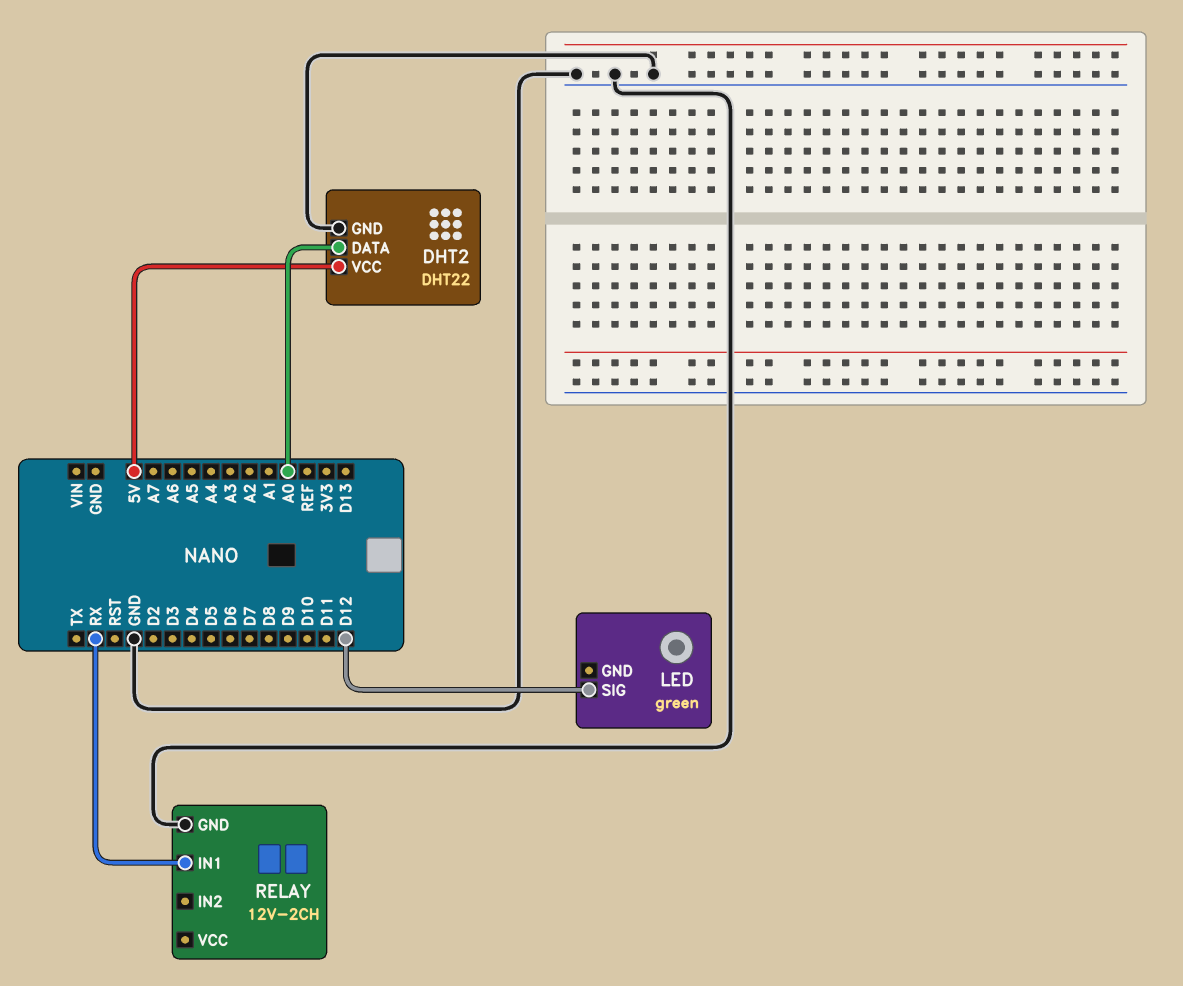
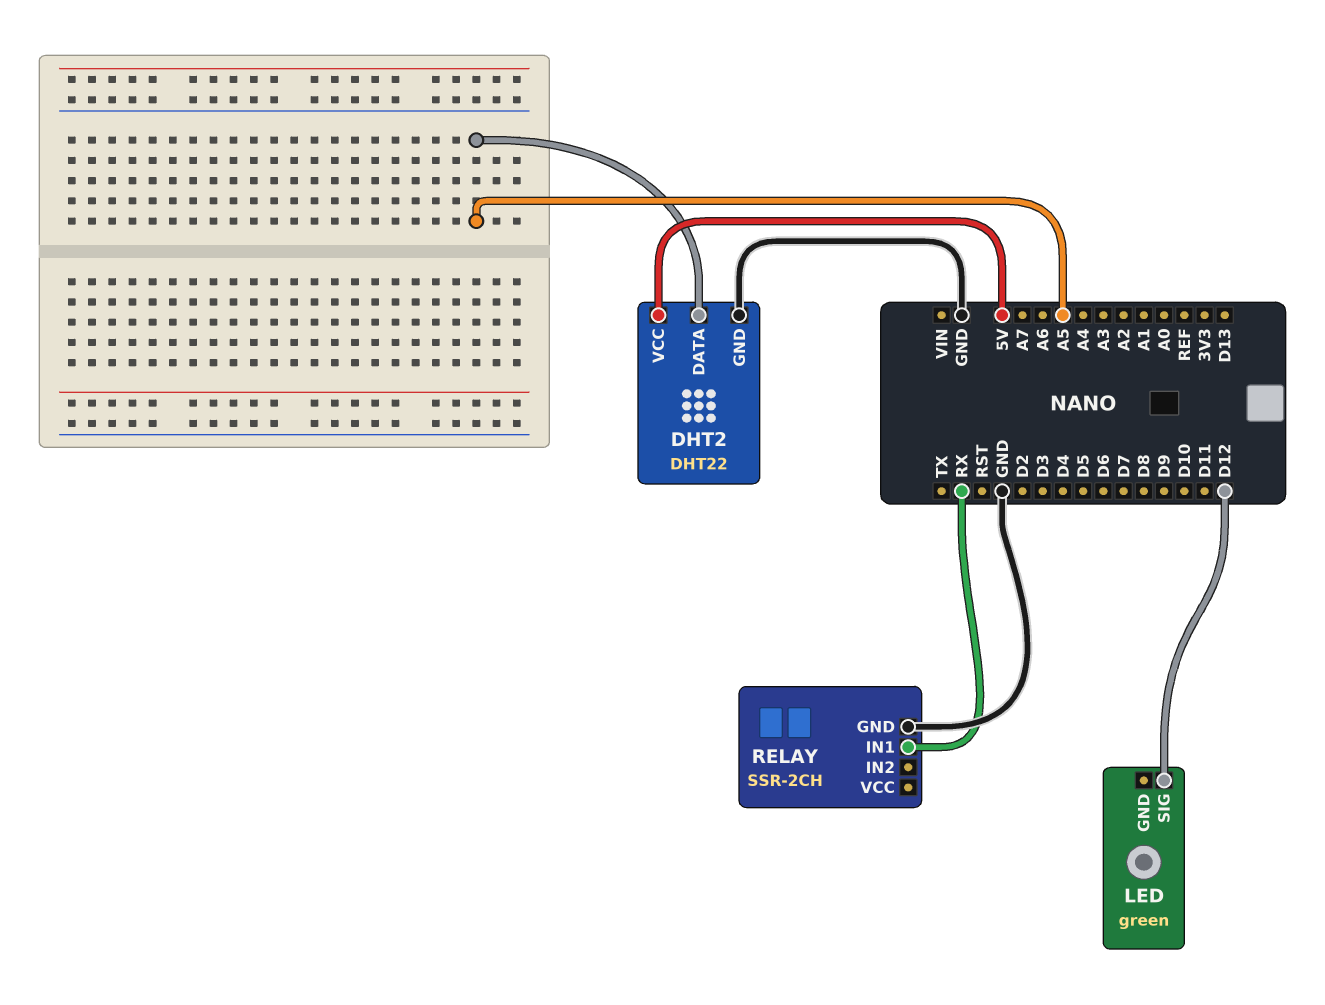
DHT2 pin DATA: A0 -> A5
RELAY: 12V-2CH -> SSR-2CH

